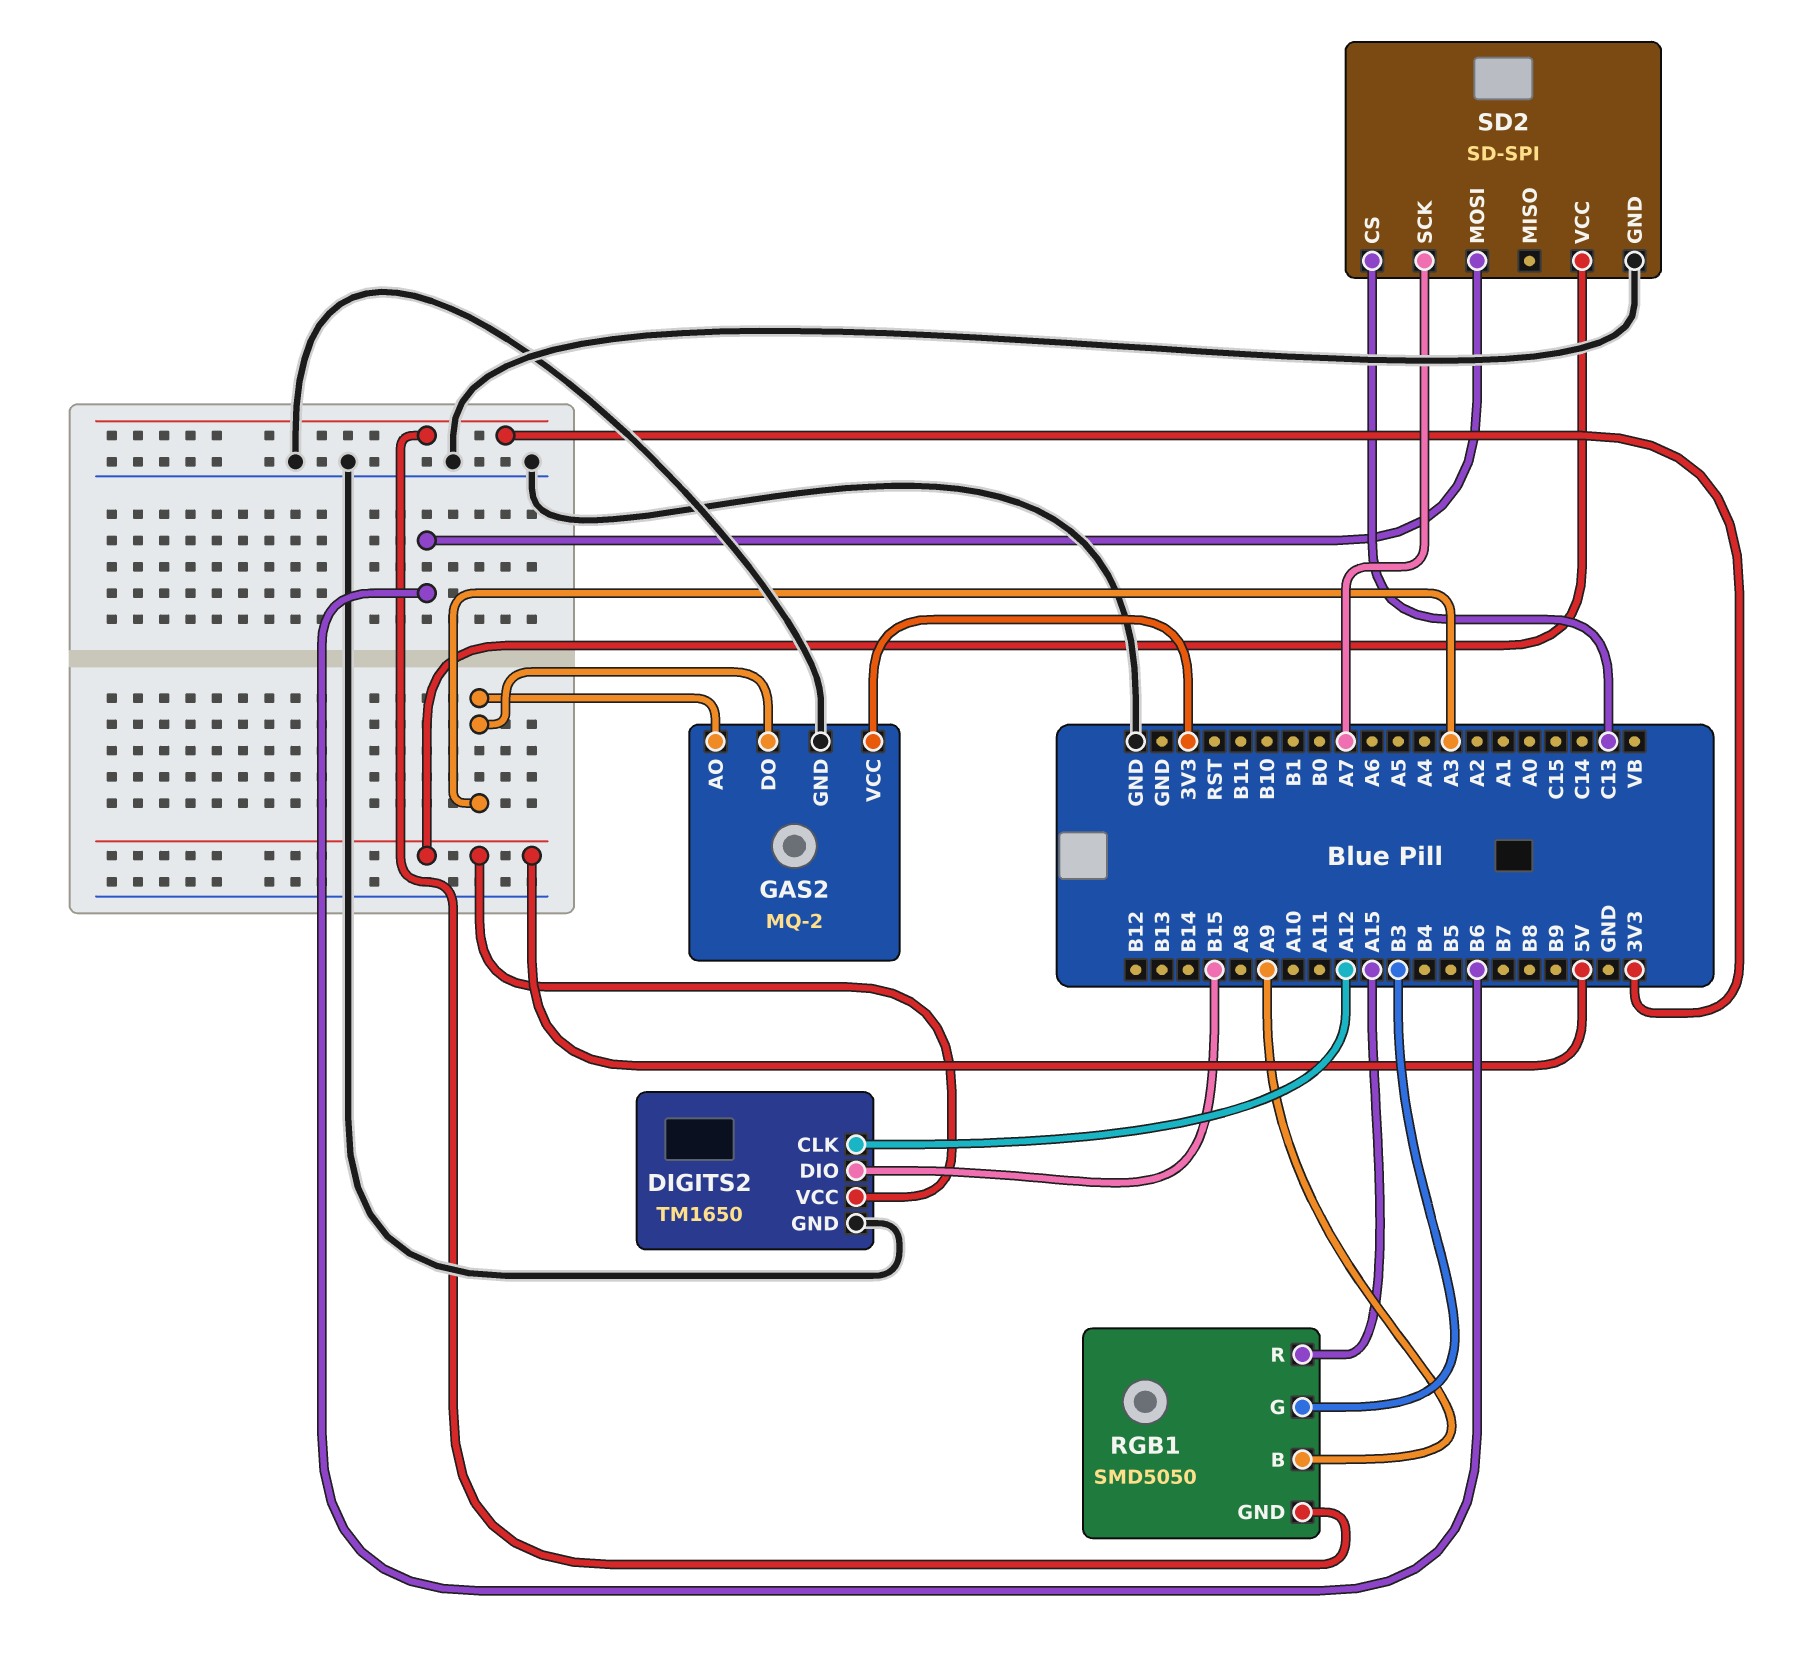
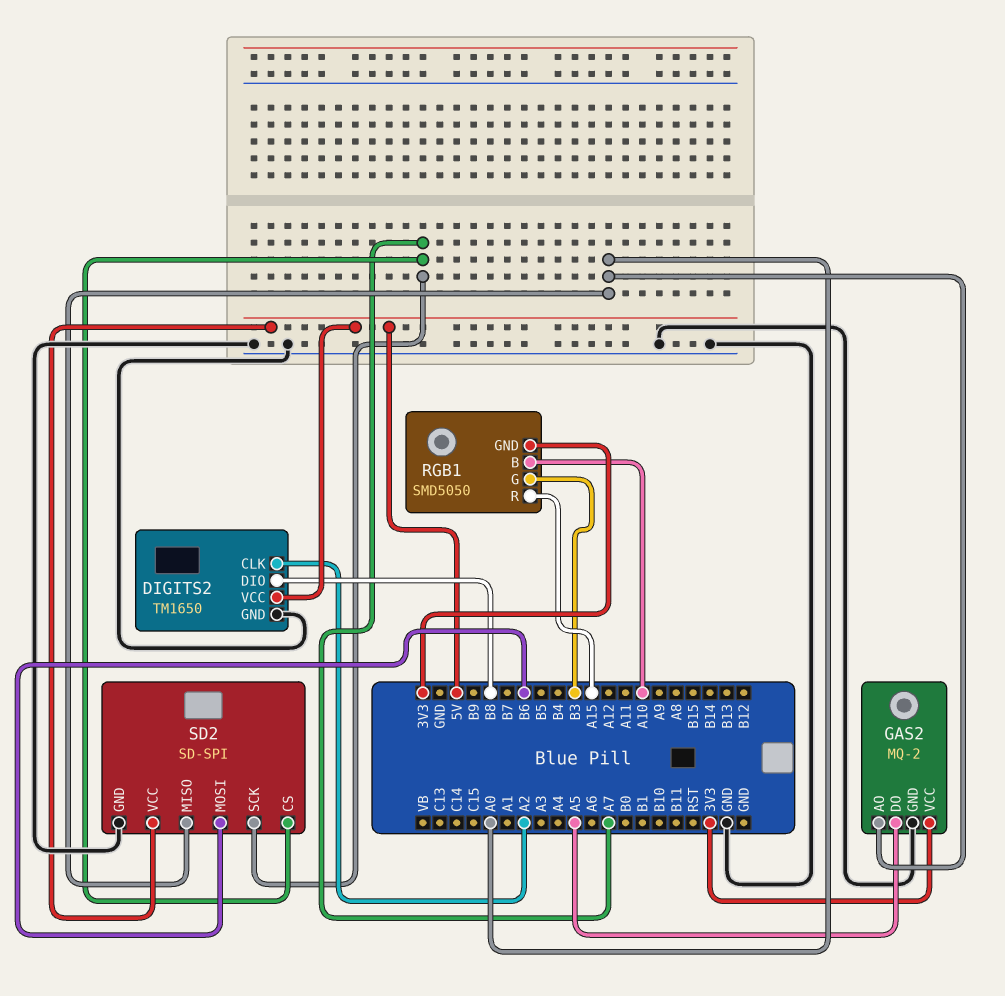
DIGITS2 pin CLK: A12 -> A2
DIGITS2 pin DIO: B15 -> B8
GAS2 pin AO: A3 -> A0
GAS2 pin DO: A3 -> A5
RGB1 pin B: A9 -> A10
SD2 pin CS: C13 -> A7
SD2 pin MISO: none -> A0

